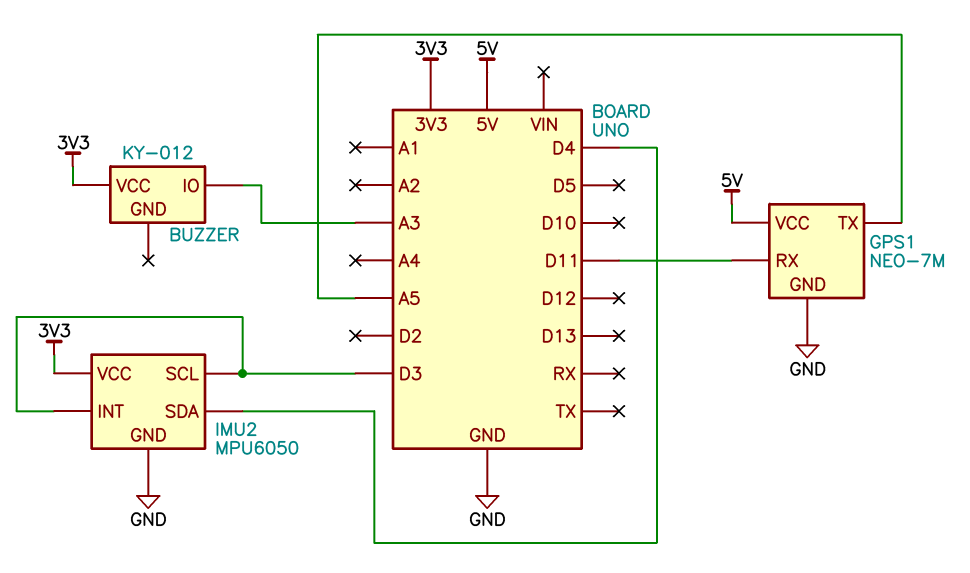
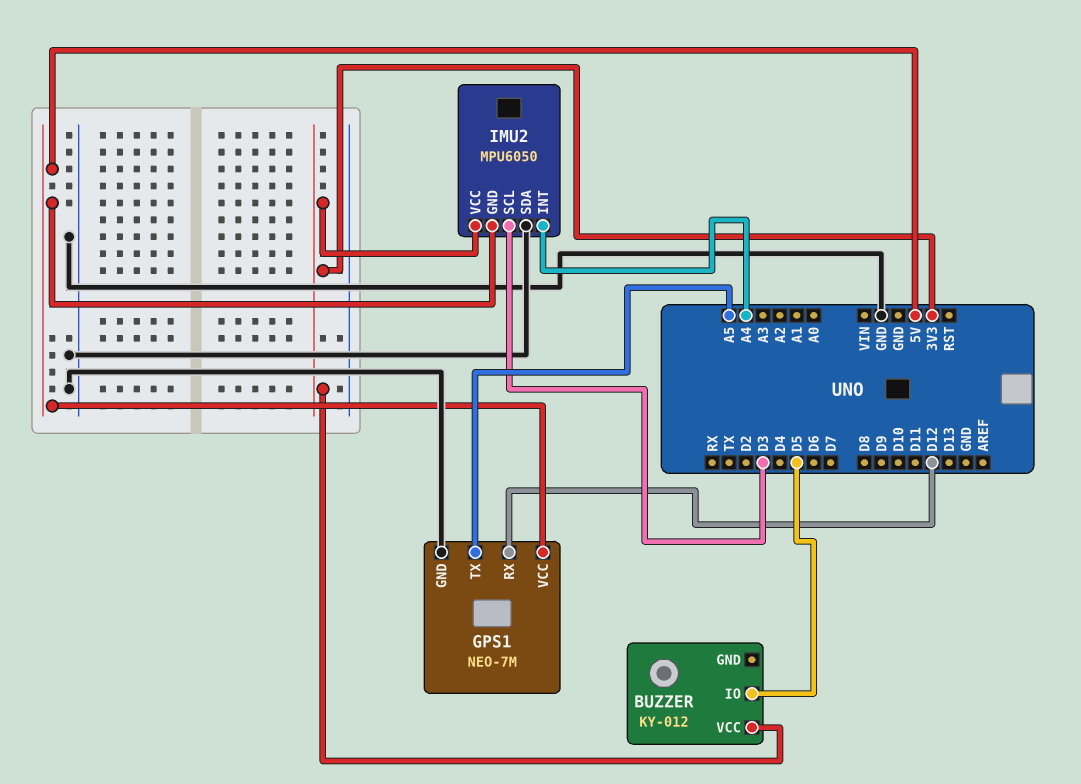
BUZZER pin IO: A3 -> D5
GPS1 pin RX: D11 -> D12
IMU2 pin GND: GND -> 5V
IMU2 pin INT: D3 -> A4
IMU2 pin SDA: D4 -> GND

